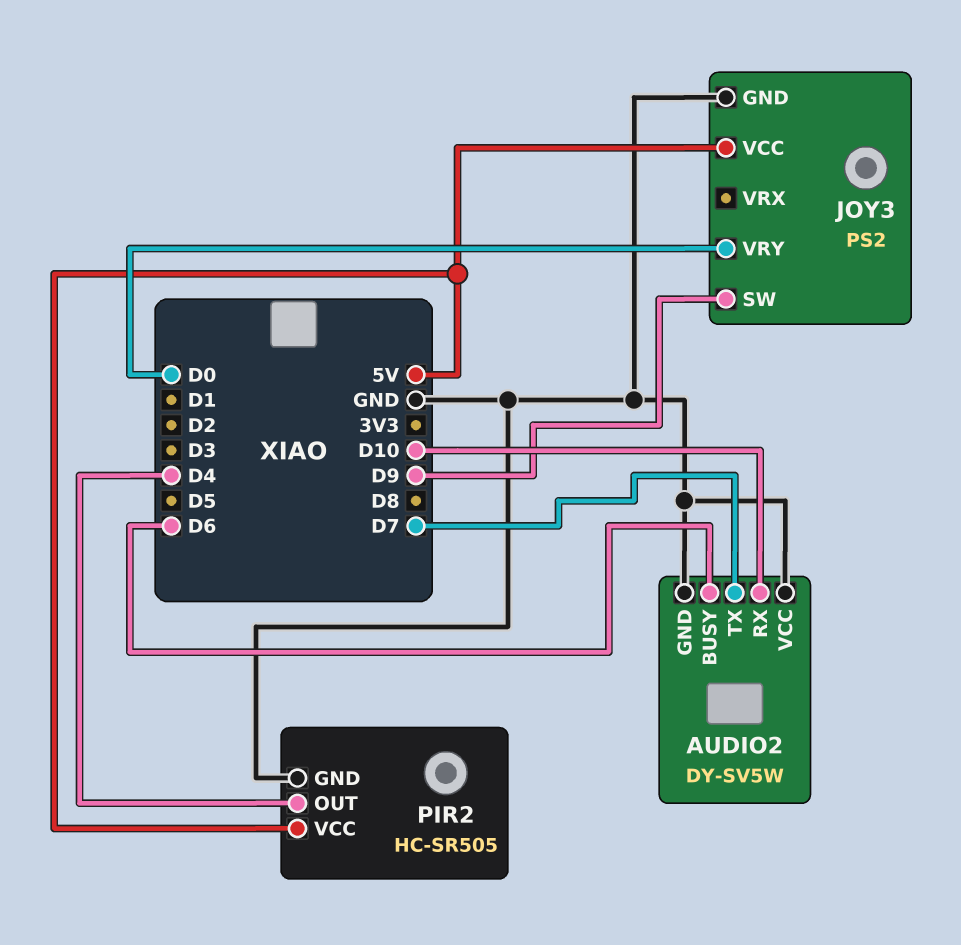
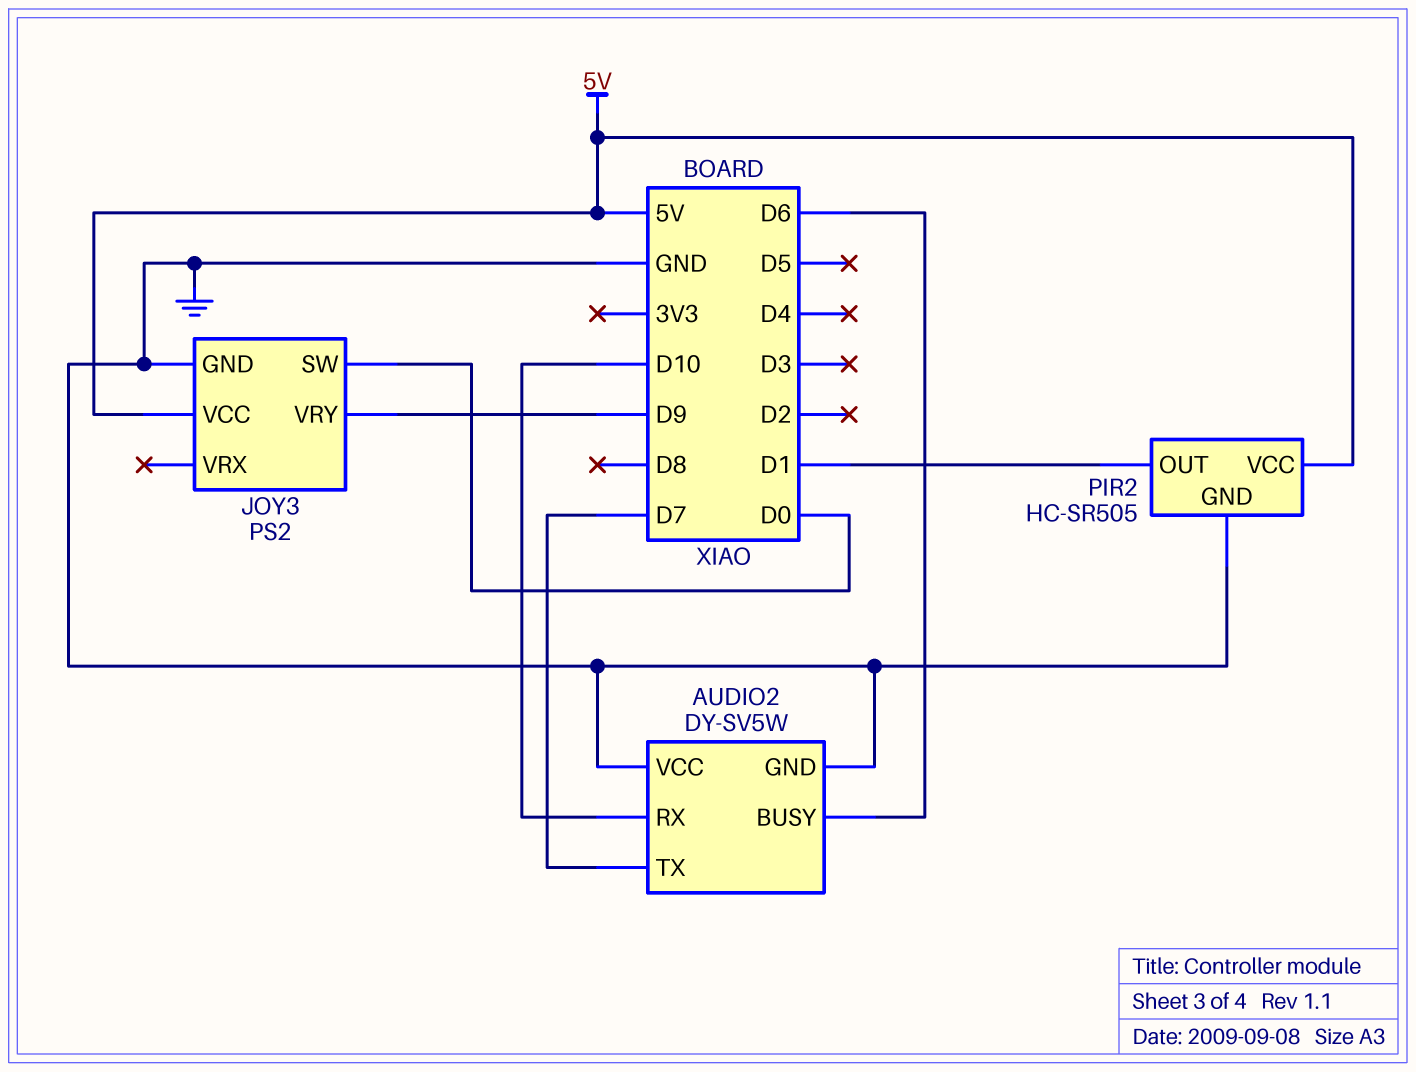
JOY3 pin SW: D9 -> D0
JOY3 pin VRY: D0 -> D9
PIR2 pin OUT: D4 -> D1

